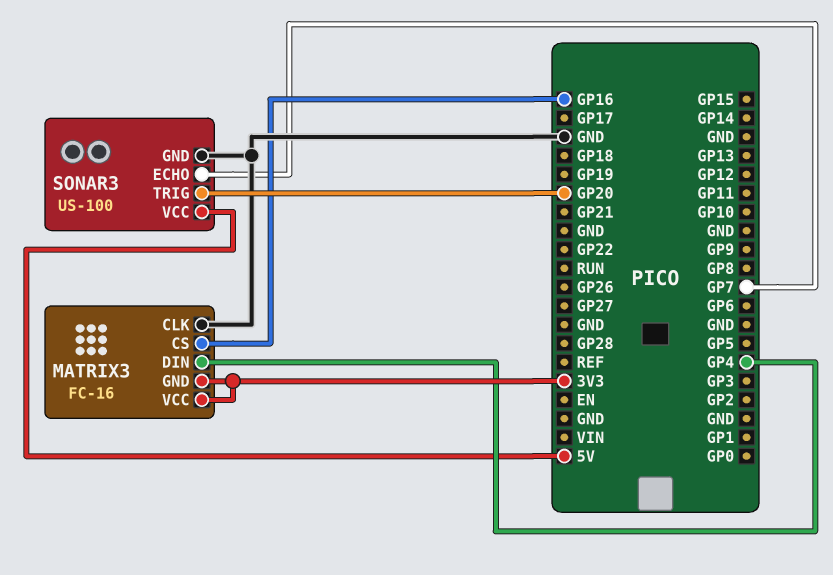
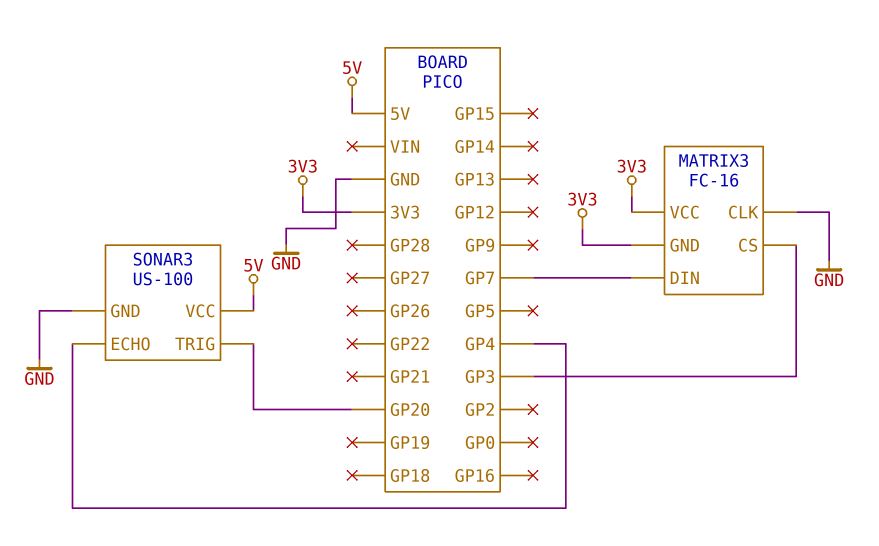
MATRIX3 pin CS: GP16 -> GP3
MATRIX3 pin DIN: GP4 -> GP7
SONAR3 pin ECHO: GP7 -> GP4

